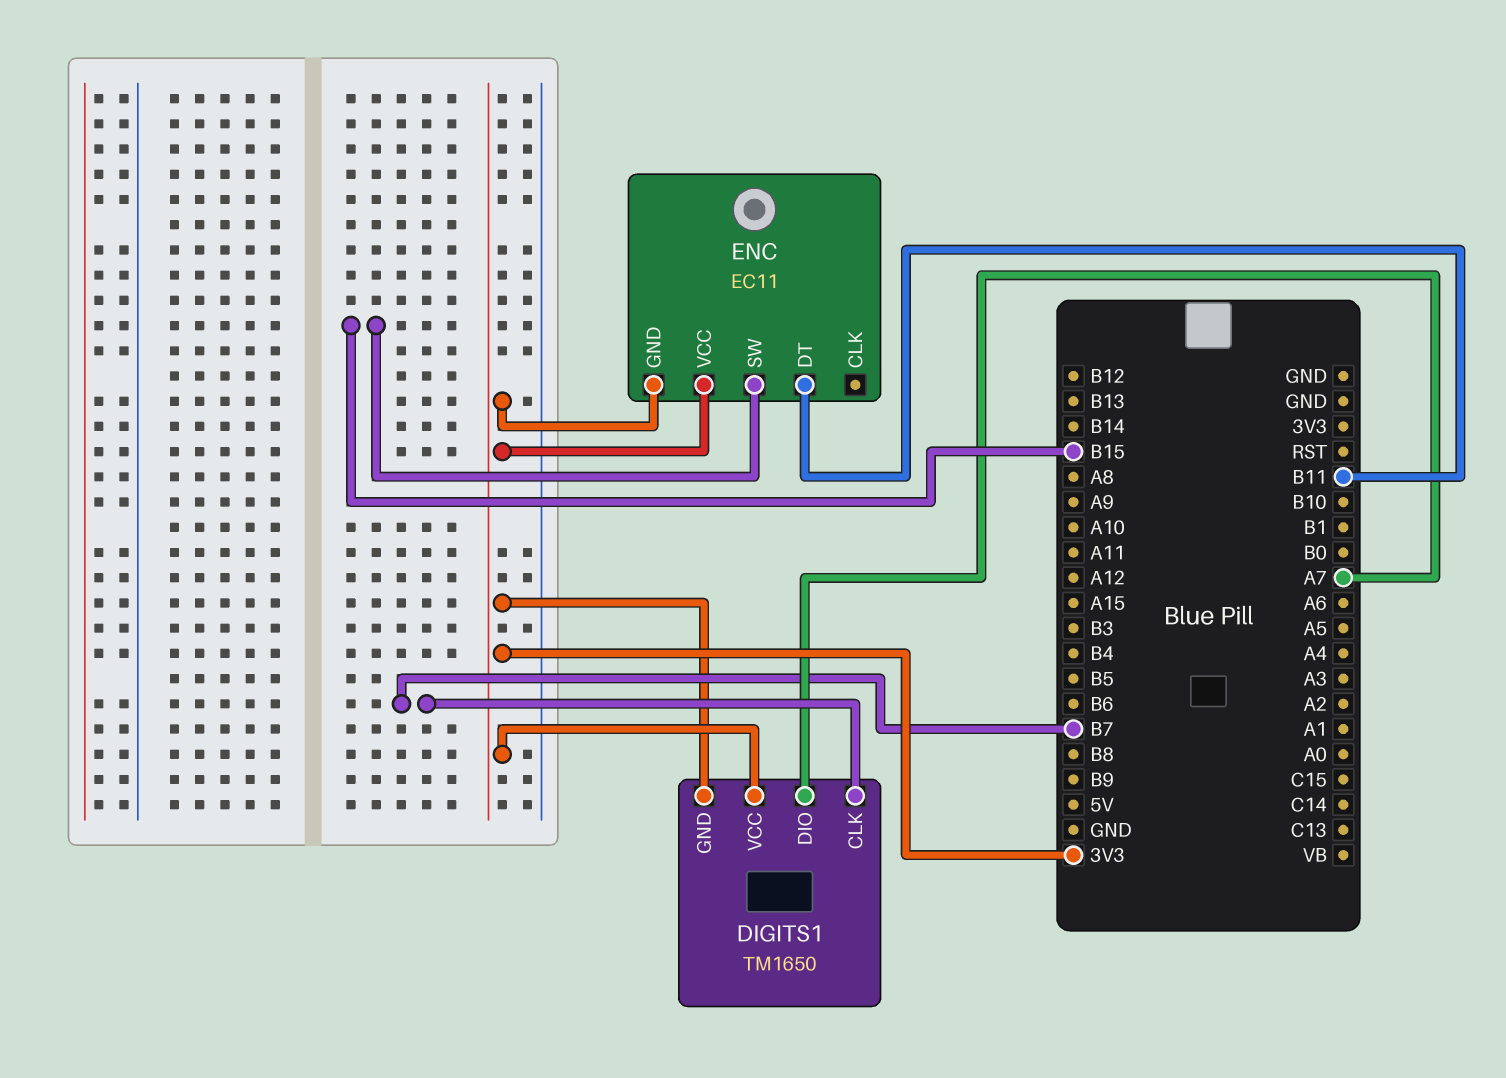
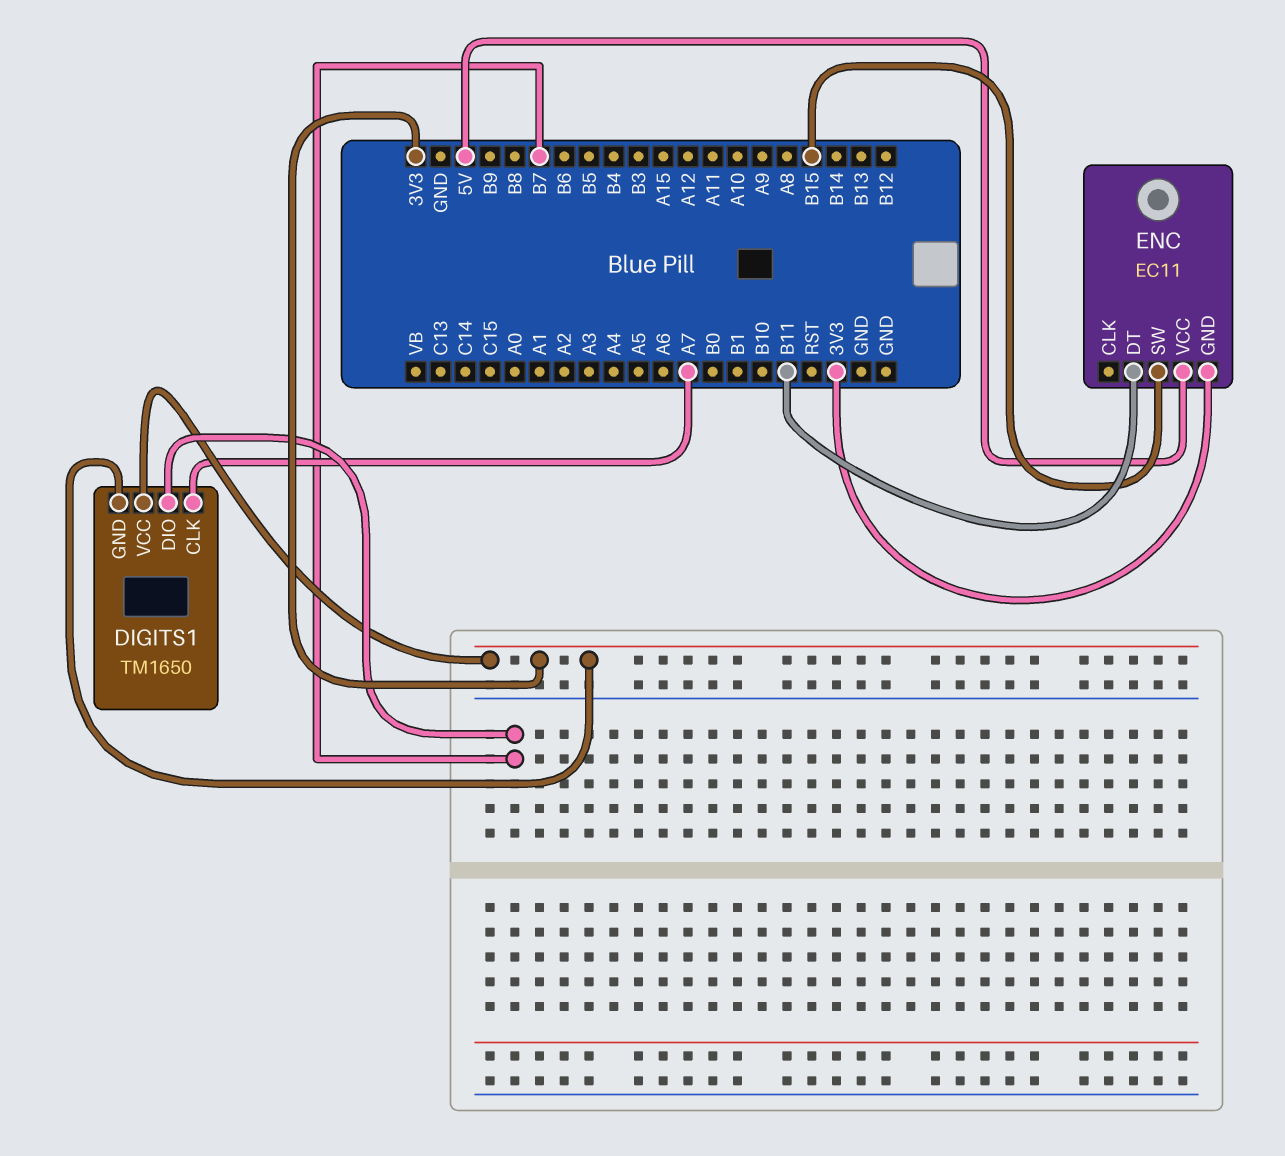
DIGITS1 pin CLK: B7 -> A7
DIGITS1 pin DIO: A7 -> B7
ENC pin VCC: 3V3 -> 5V

